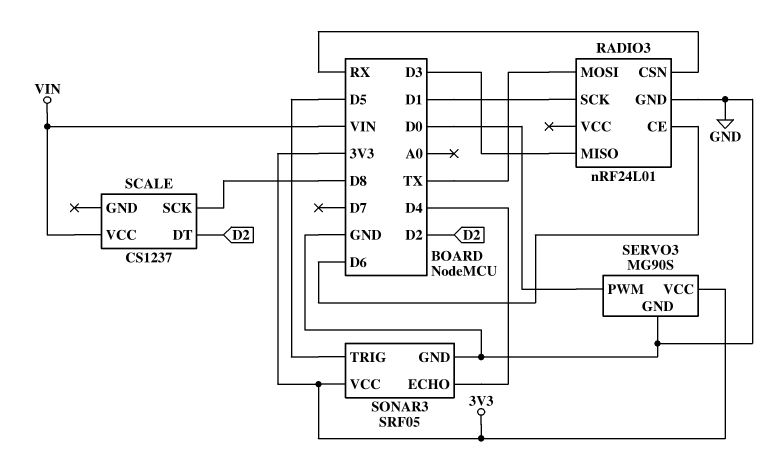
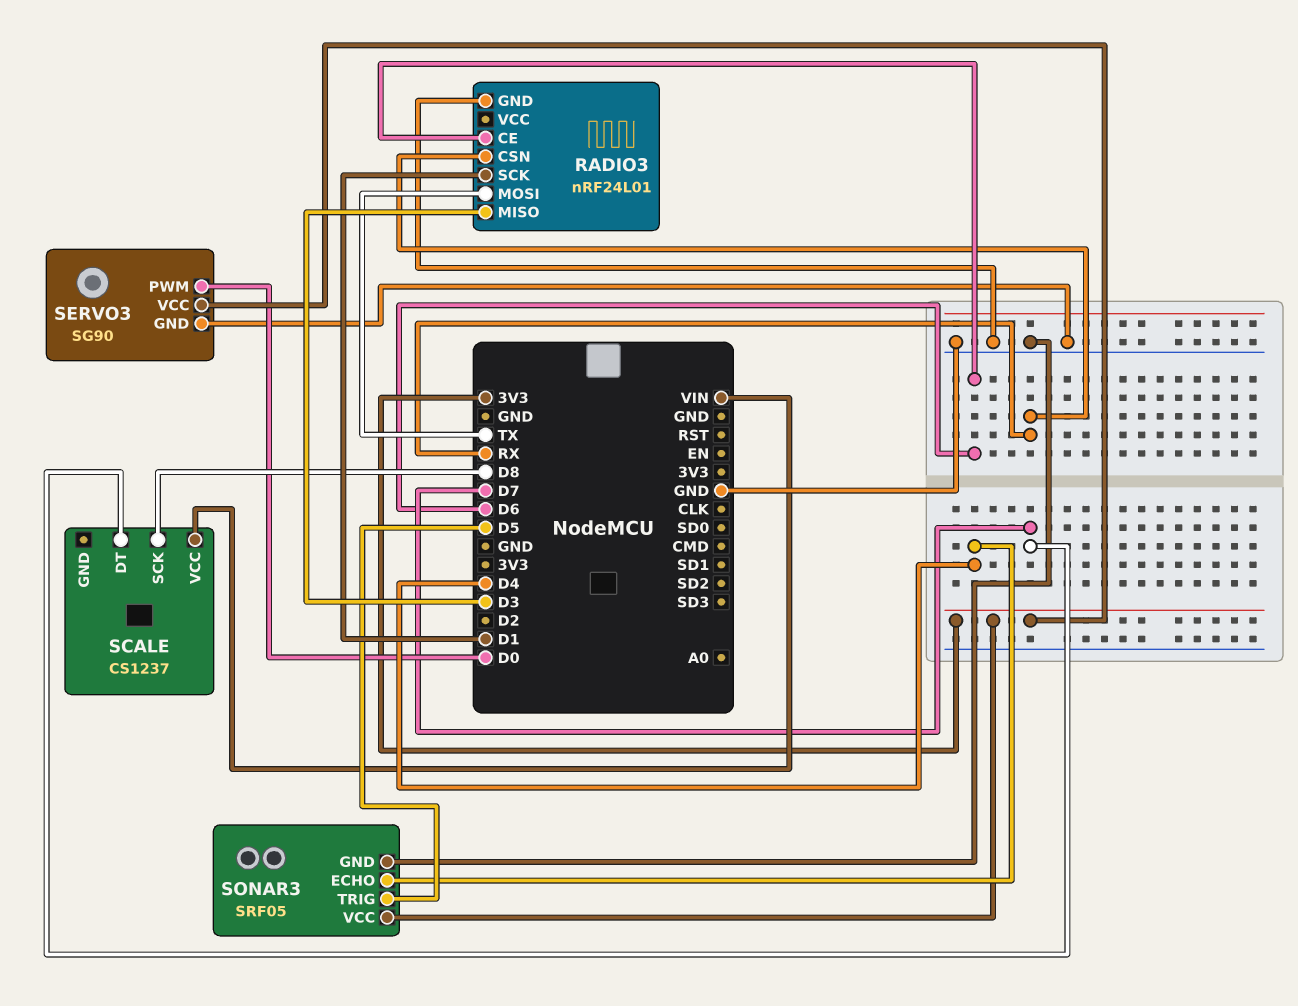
SCALE pin DT: D2 -> D7
SERVO3: MG90S -> SG90

